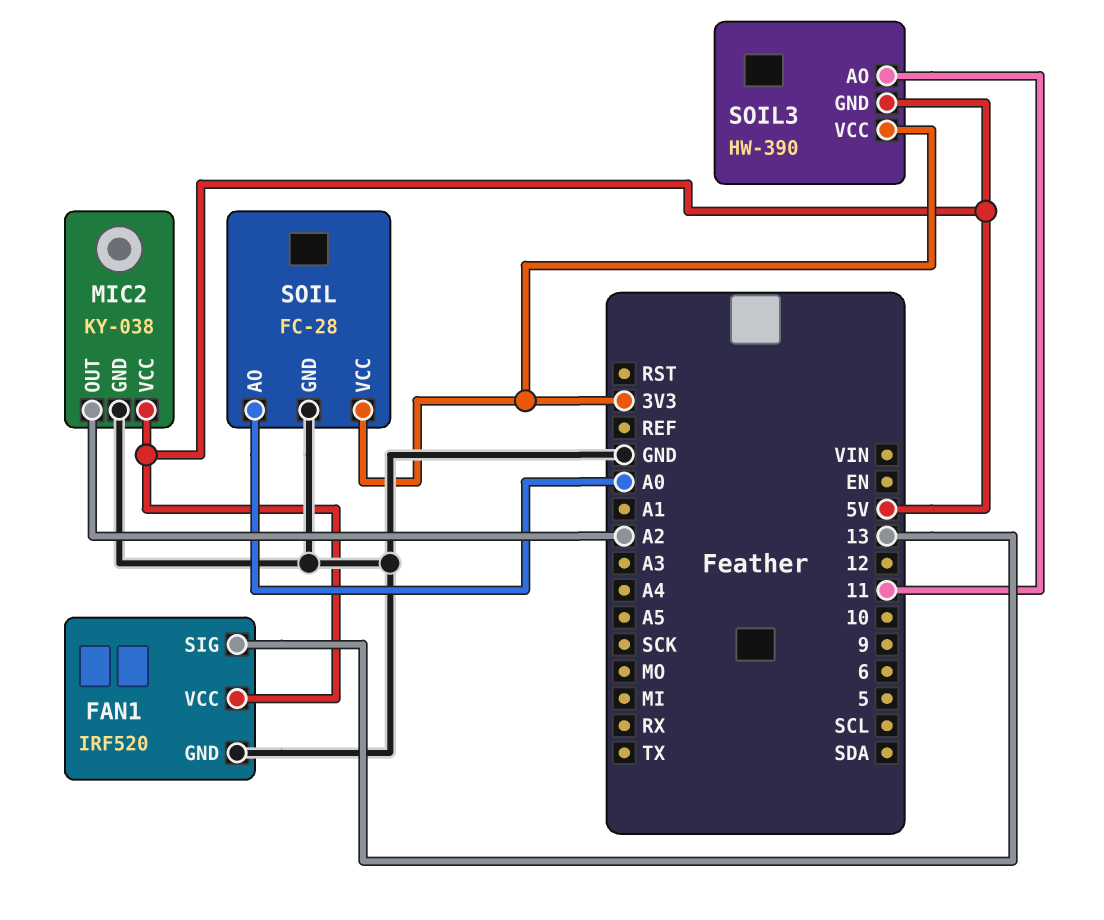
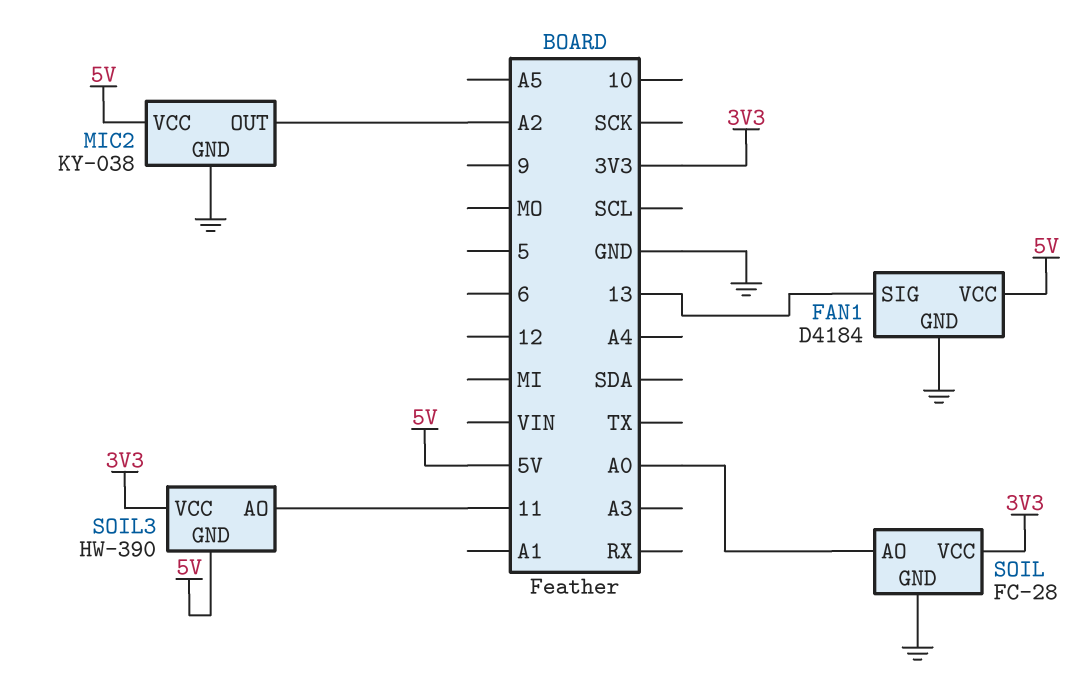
FAN1: IRF520 -> D4184

